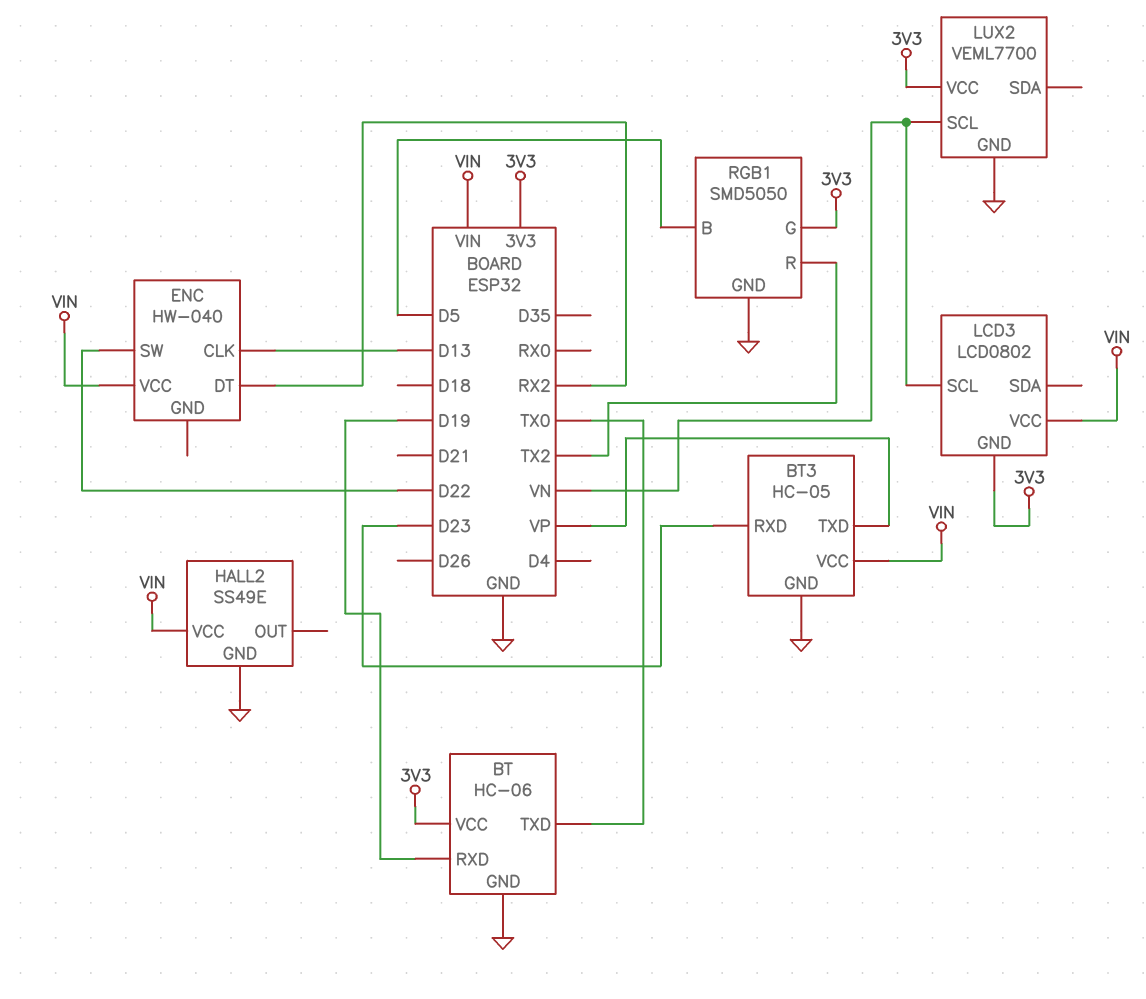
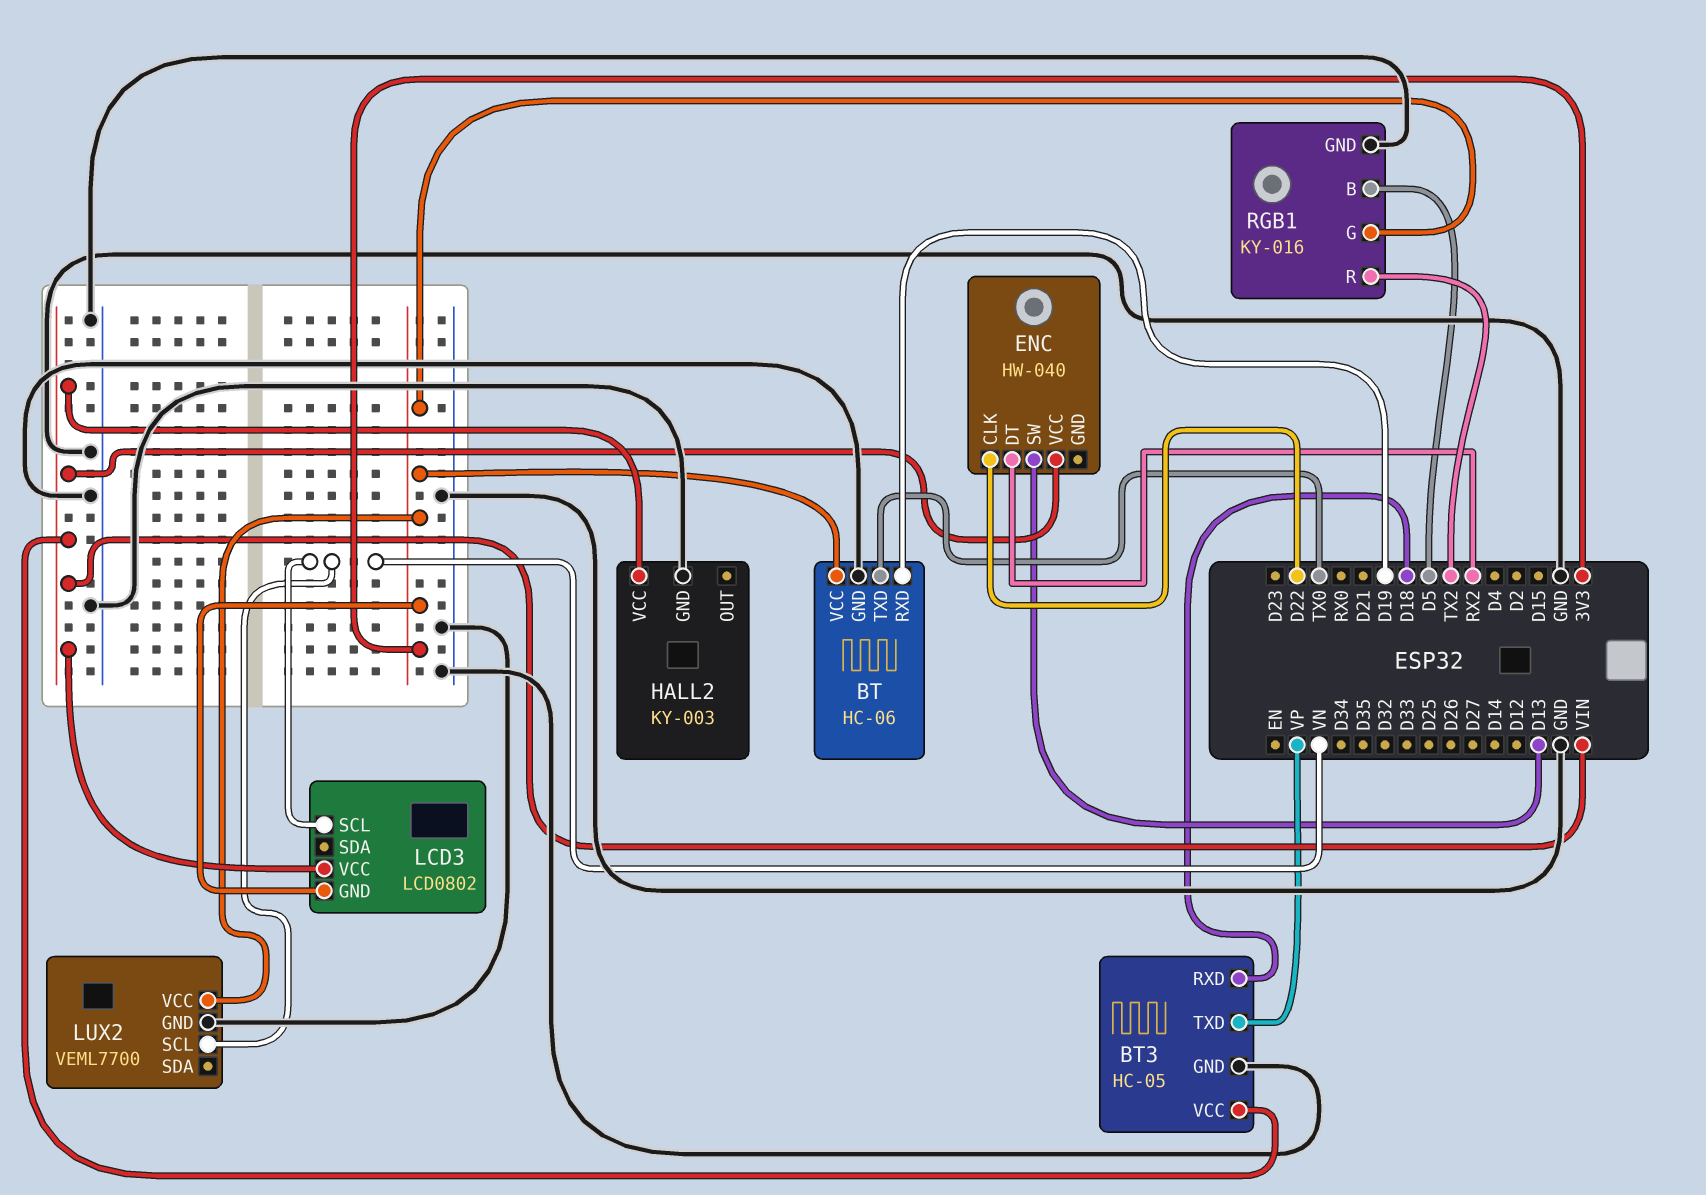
BT3 pin RXD: D23 -> D18
ENC pin CLK: D13 -> D22
ENC pin SW: D22 -> D13
HALL2: SS49E -> KY-003
RGB1: SMD5050 -> KY-016

